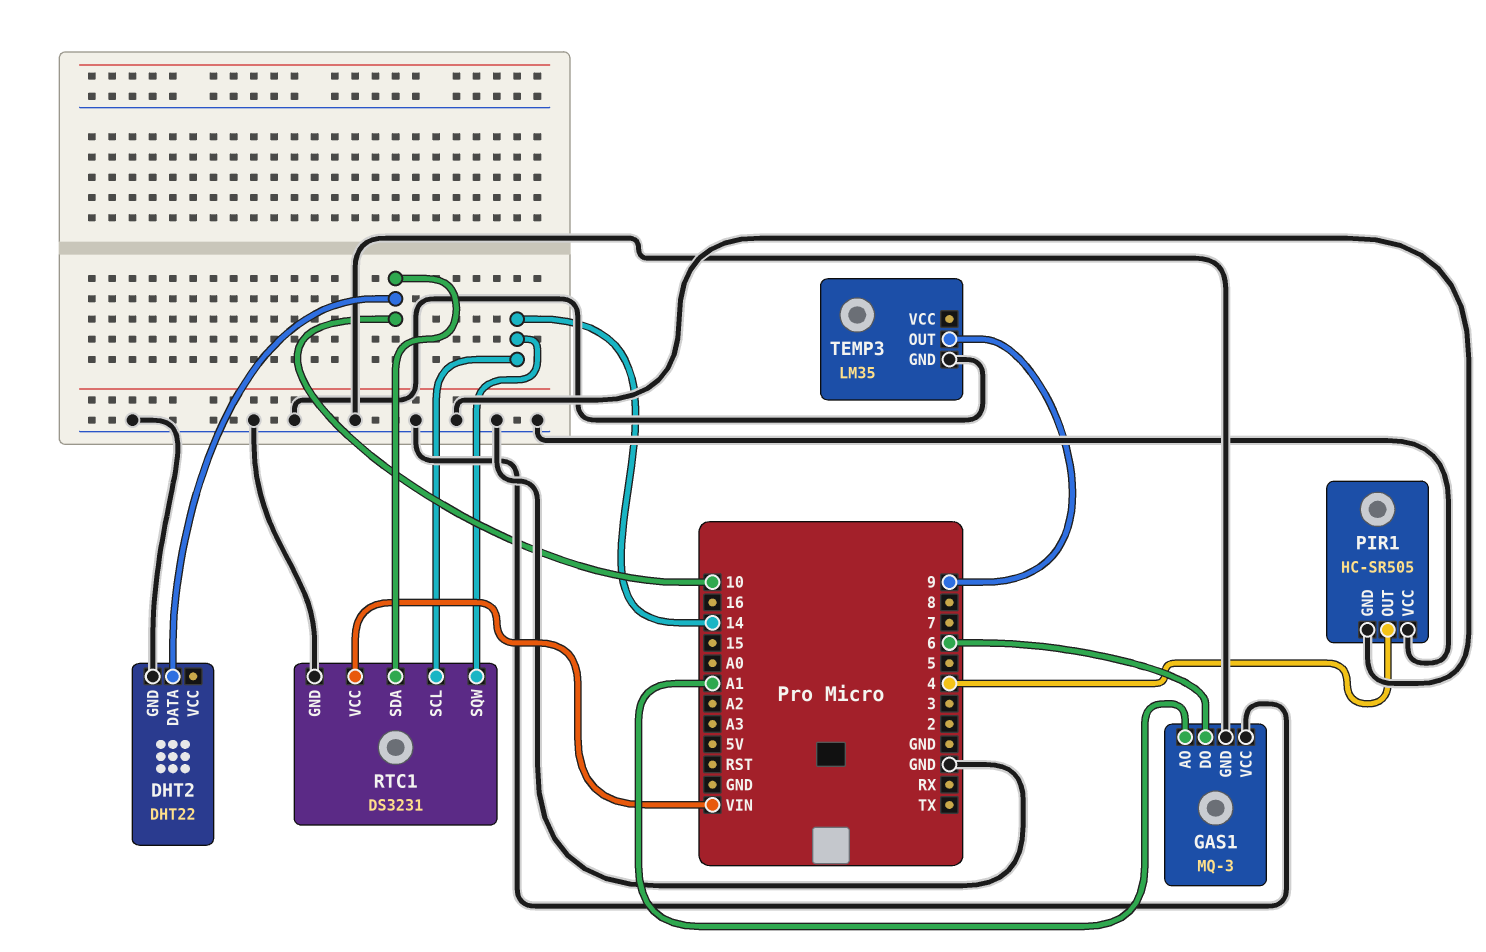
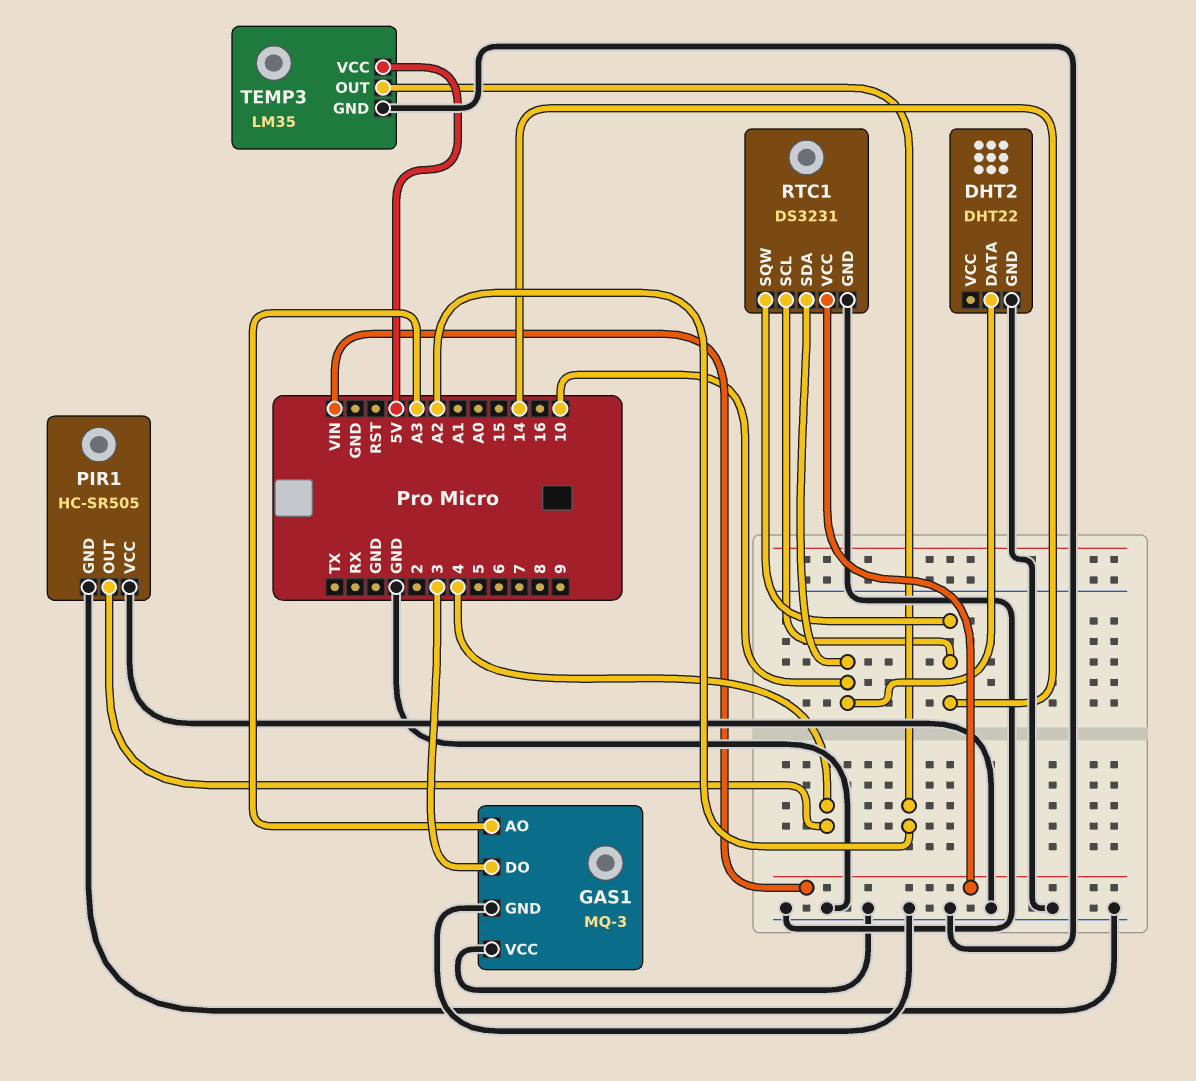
GAS1 pin AO: A1 -> A3
GAS1 pin DO: 6 -> 3
TEMP3 pin OUT: 9 -> A2
TEMP3 pin VCC: none -> 5V

